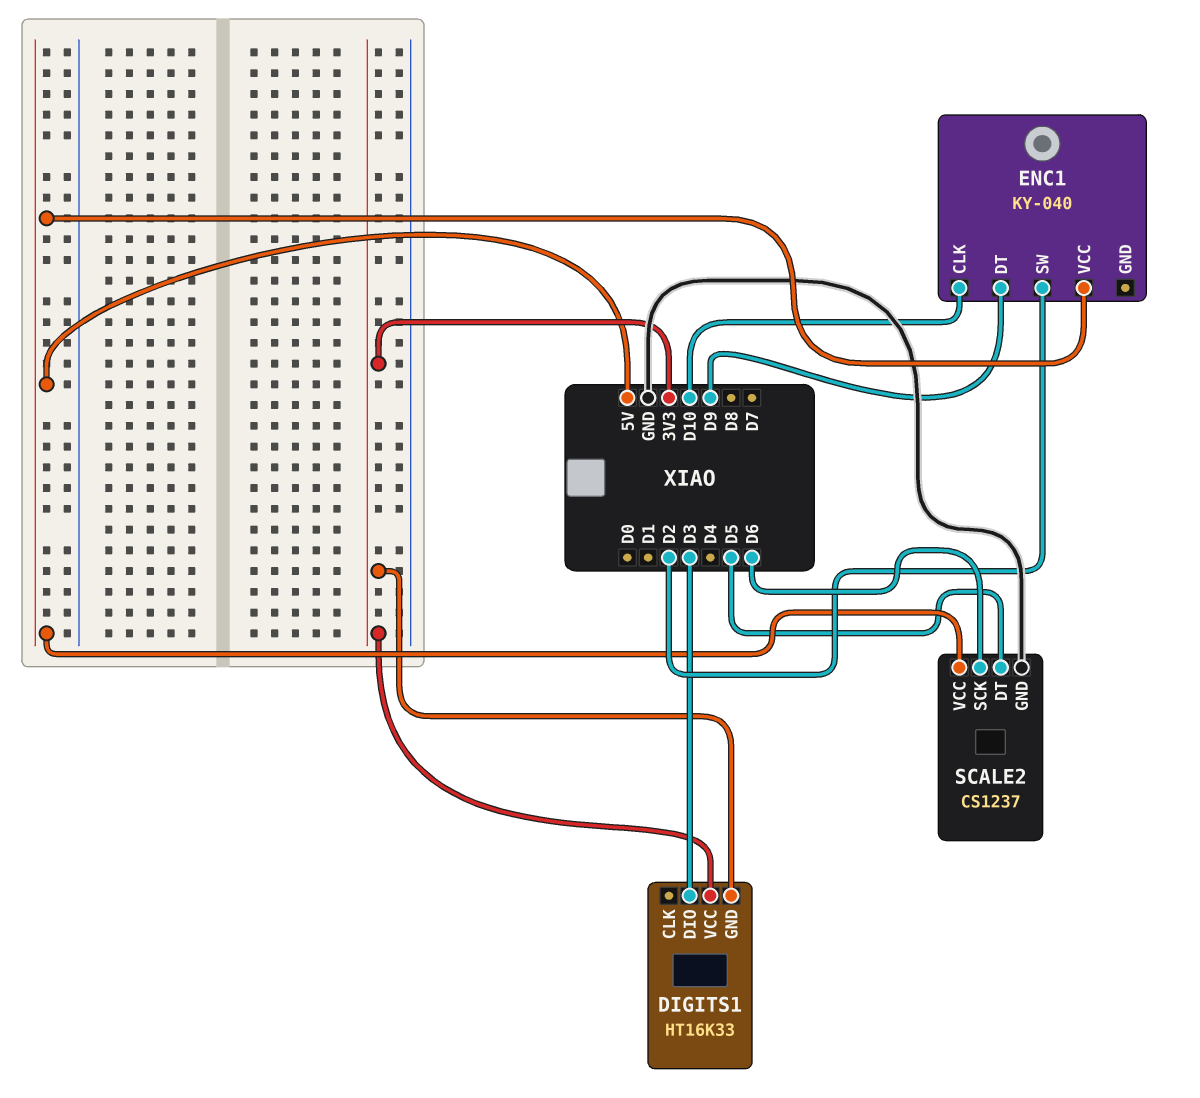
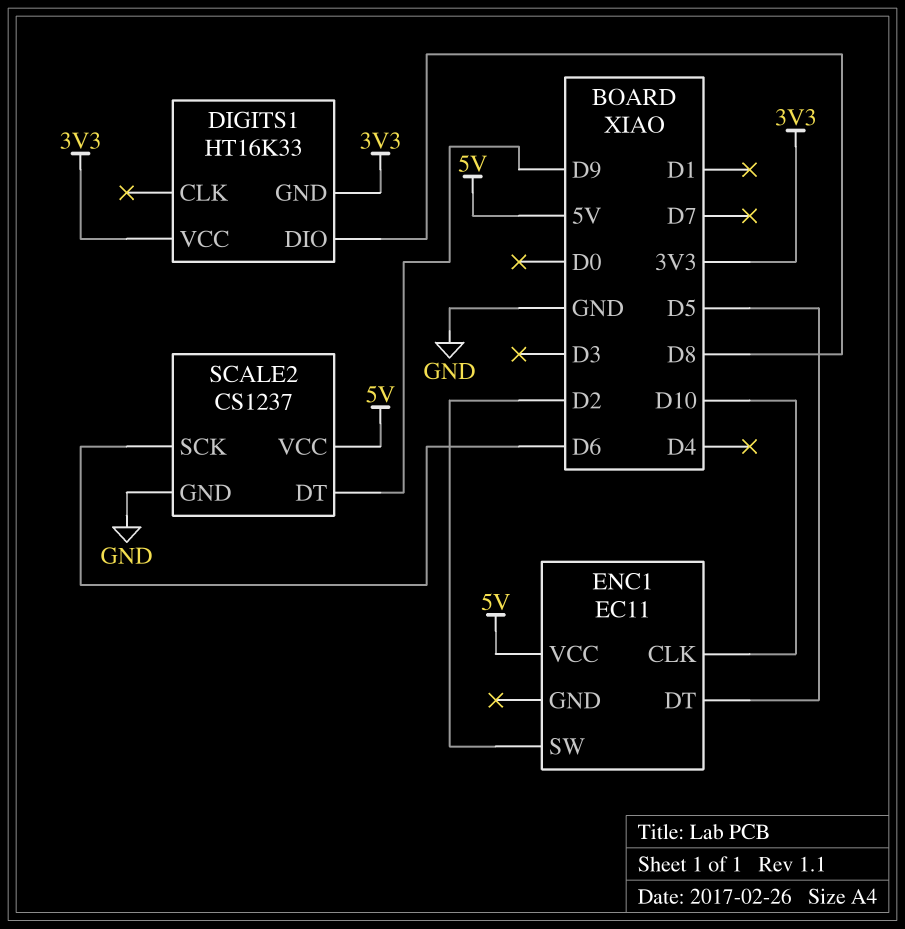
DIGITS1 pin DIO: D3 -> D8
ENC1: KY-040 -> EC11
ENC1 pin DT: D9 -> D5
SCALE2 pin DT: D5 -> D9

